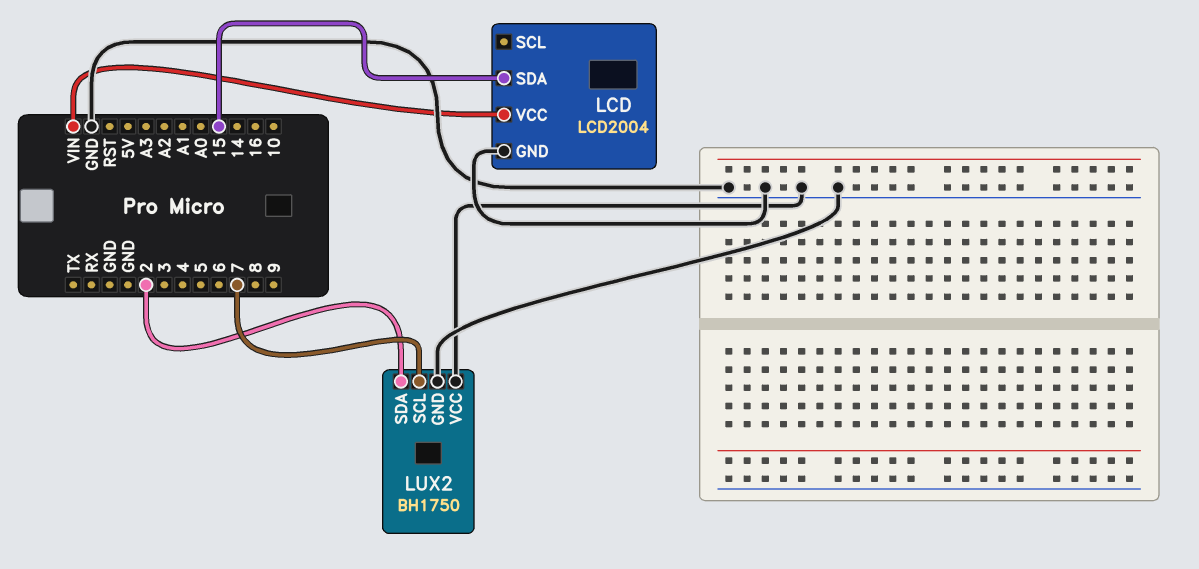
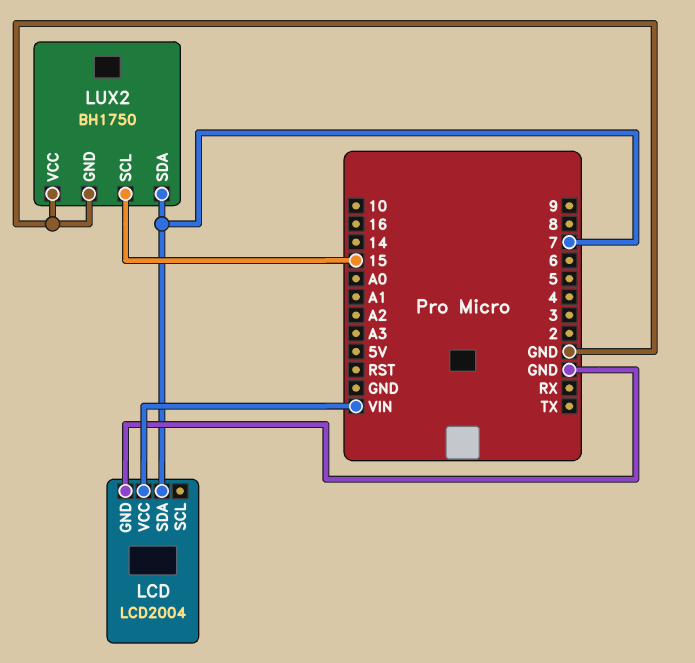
LCD pin SDA: 15 -> 7
LUX2 pin SCL: 7 -> 15
LUX2 pin SDA: 2 -> 7

